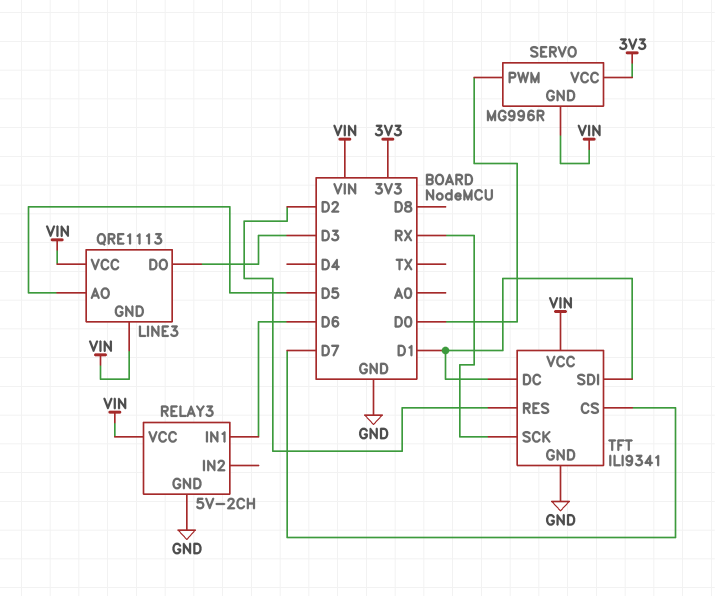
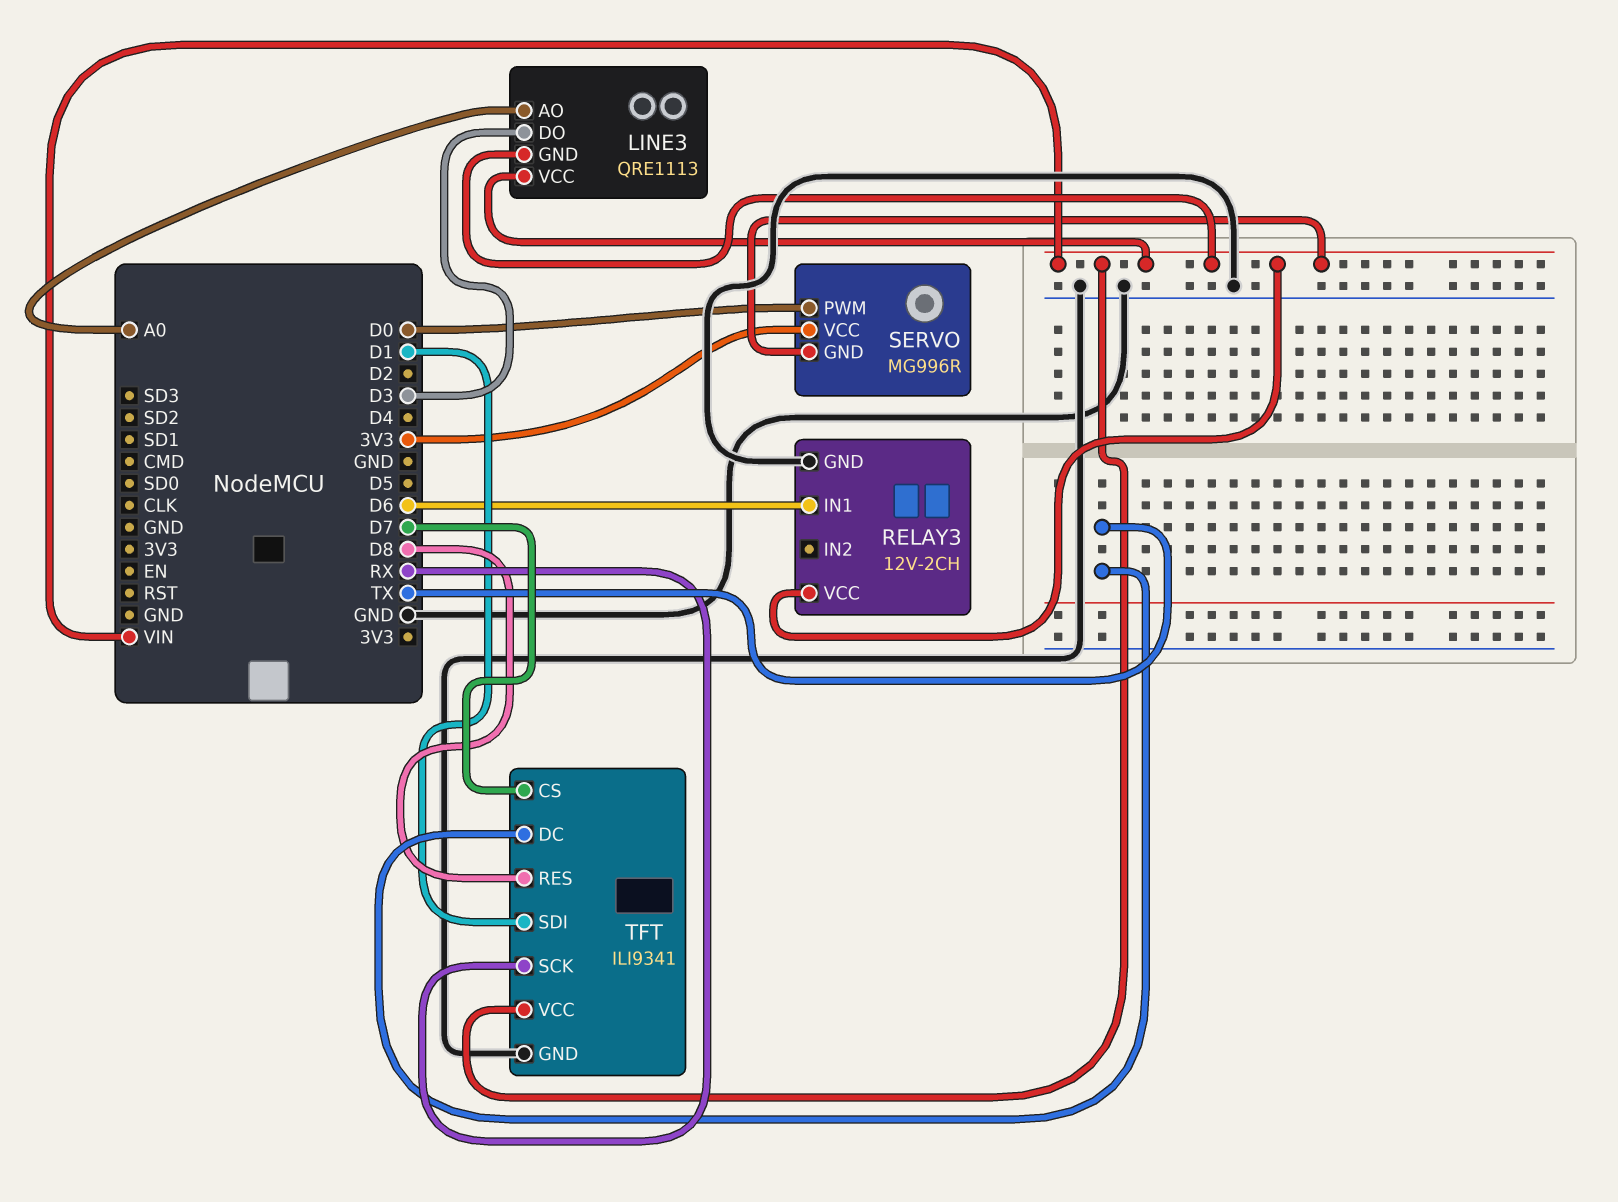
LINE3 pin AO: D5 -> A0
RELAY3: 5V-2CH -> 12V-2CH
TFT pin DC: D1 -> TX
TFT pin RES: D2 -> D8

